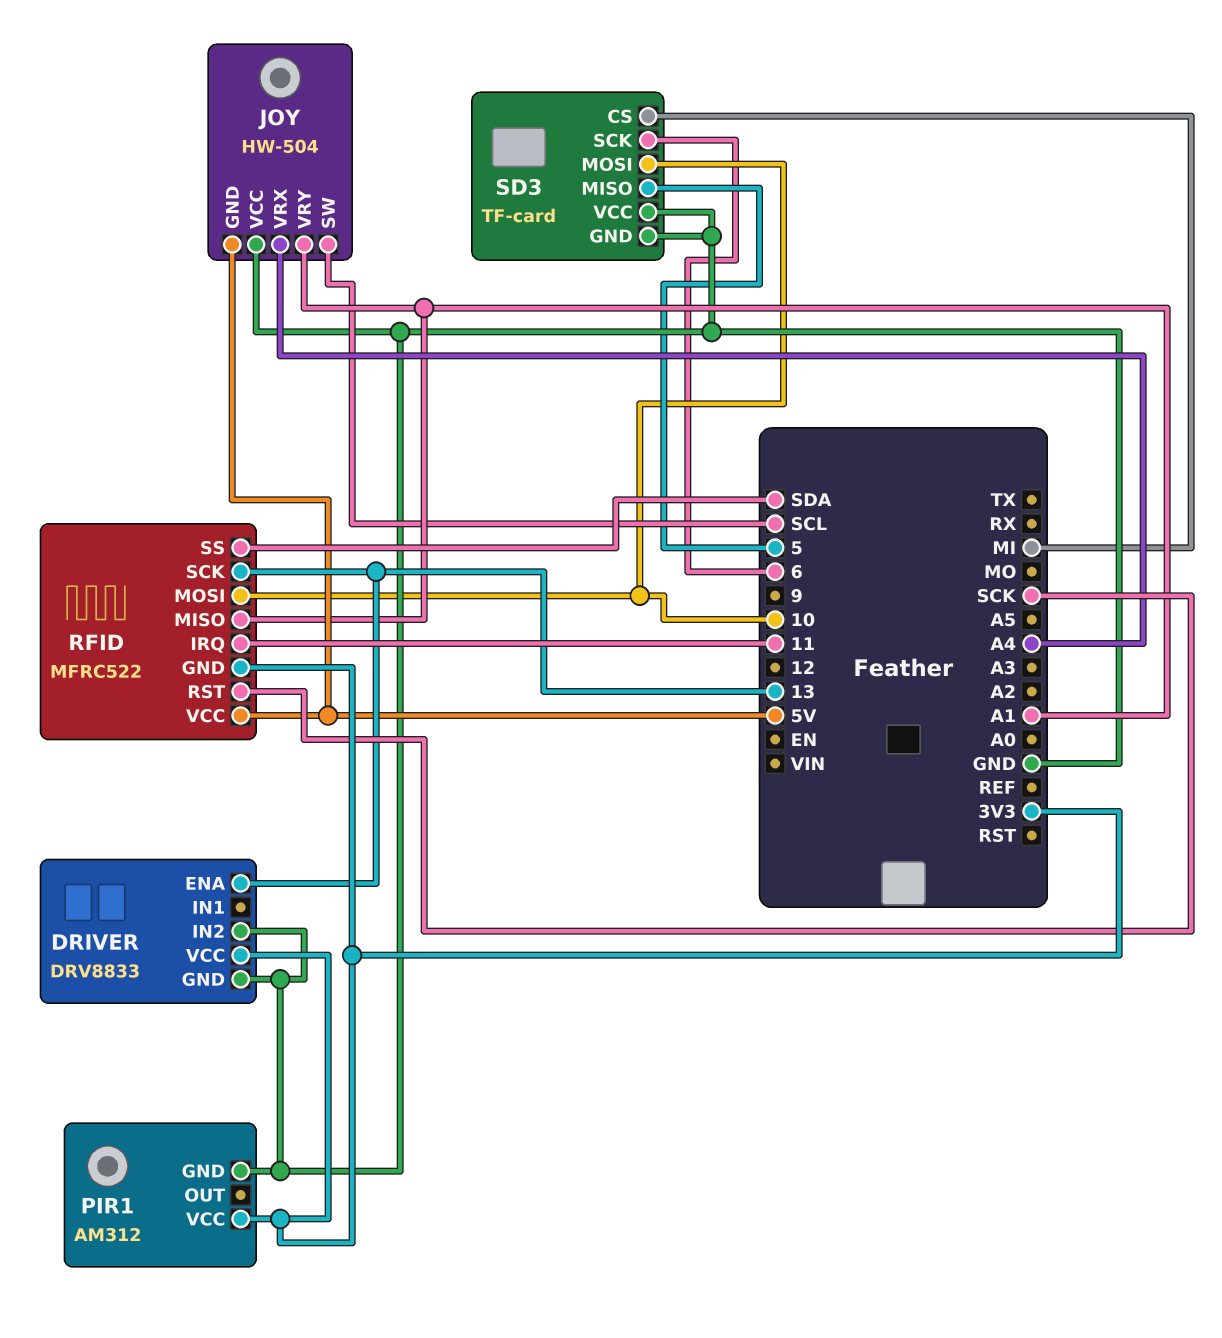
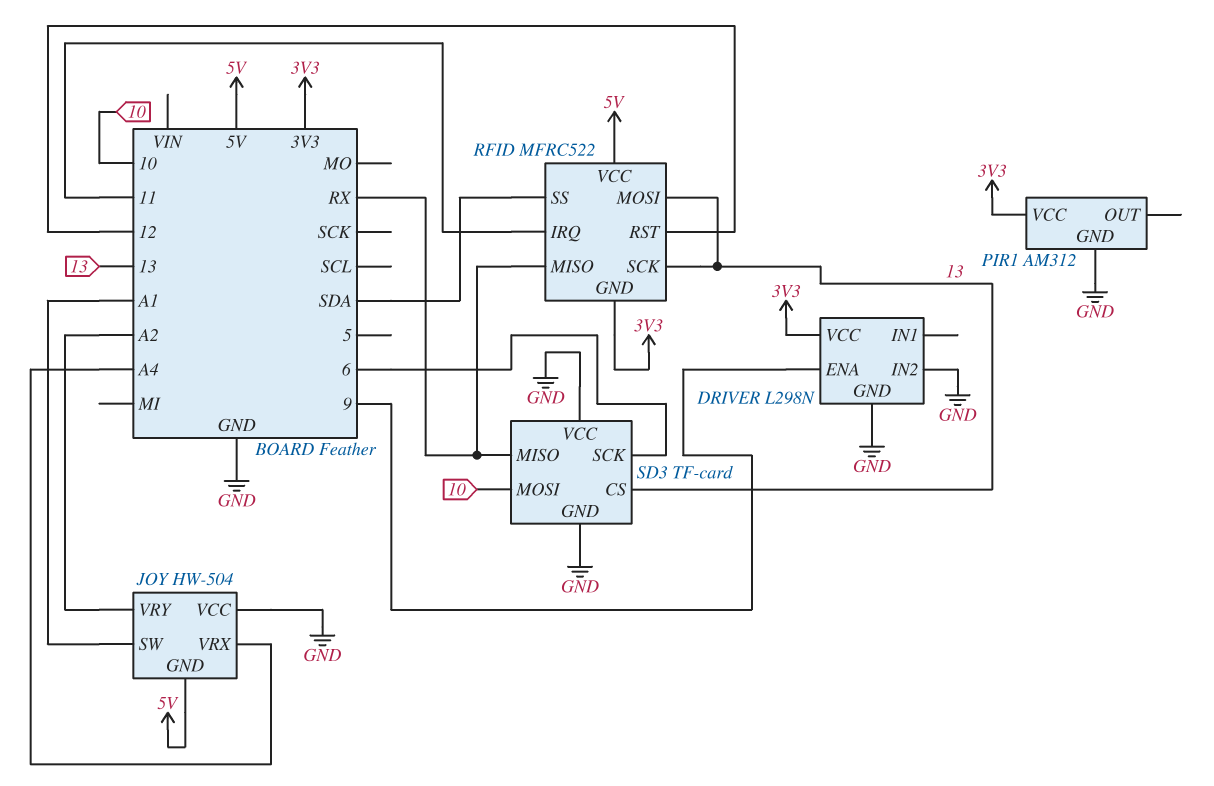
DRIVER: DRV8833 -> L298N
DRIVER pin ENA: 13 -> 9
JOY pin SW: SCL -> A1
JOY pin VRY: A1 -> A2
RFID pin MISO: A1 -> RX
RFID pin MOSI: 10 -> 13
RFID pin RST: SCK -> 12
SD3 pin CS: MI -> 13
SD3 pin MISO: 5 -> RX

